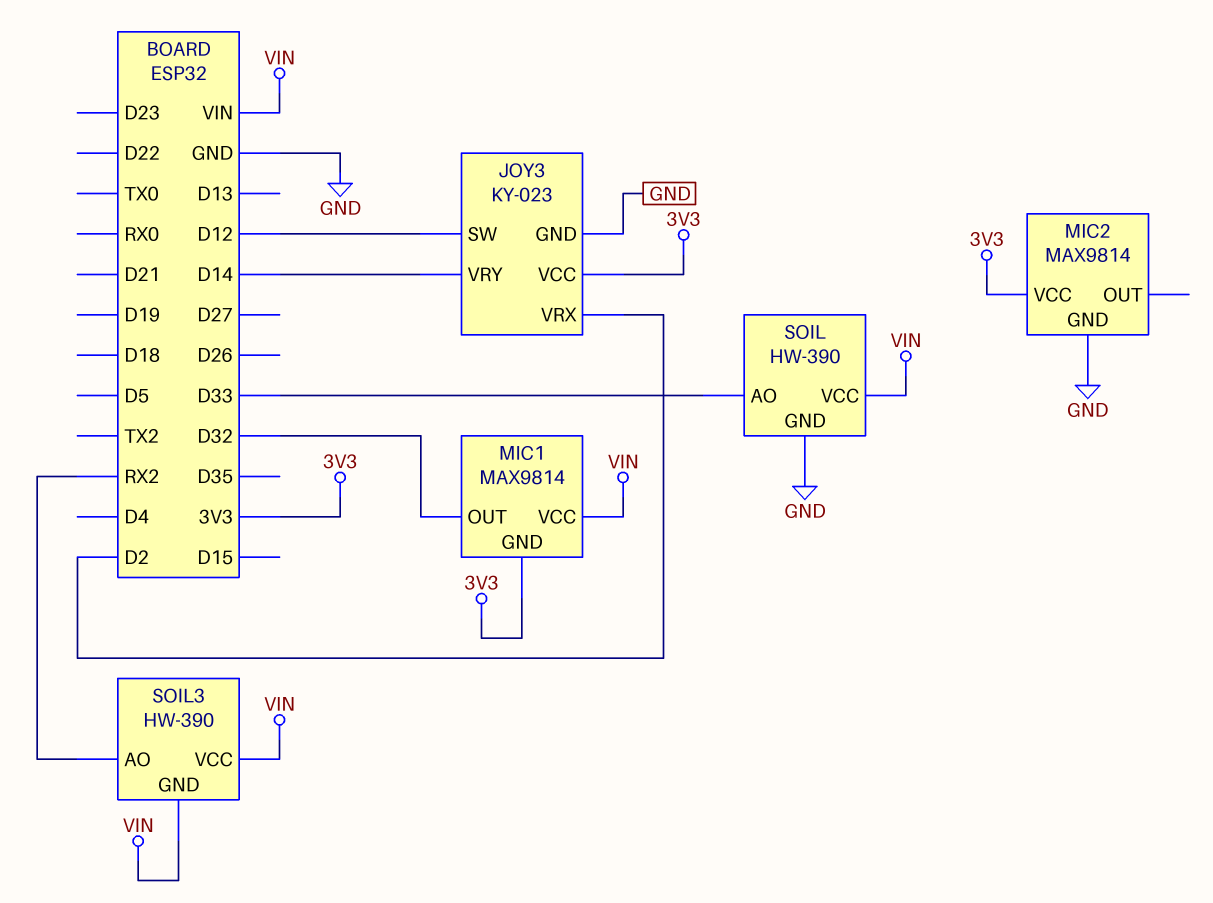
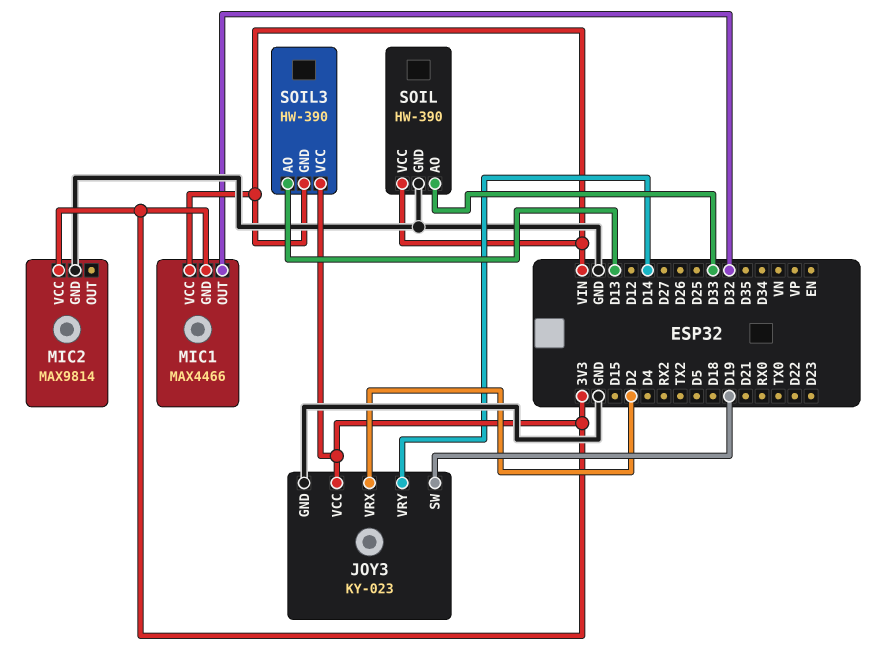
JOY3 pin SW: D12 -> D19
MIC1: MAX9814 -> MAX4466
SOIL3 pin AO: RX2 -> D13
SOIL3 pin VCC: VIN -> 3V3

